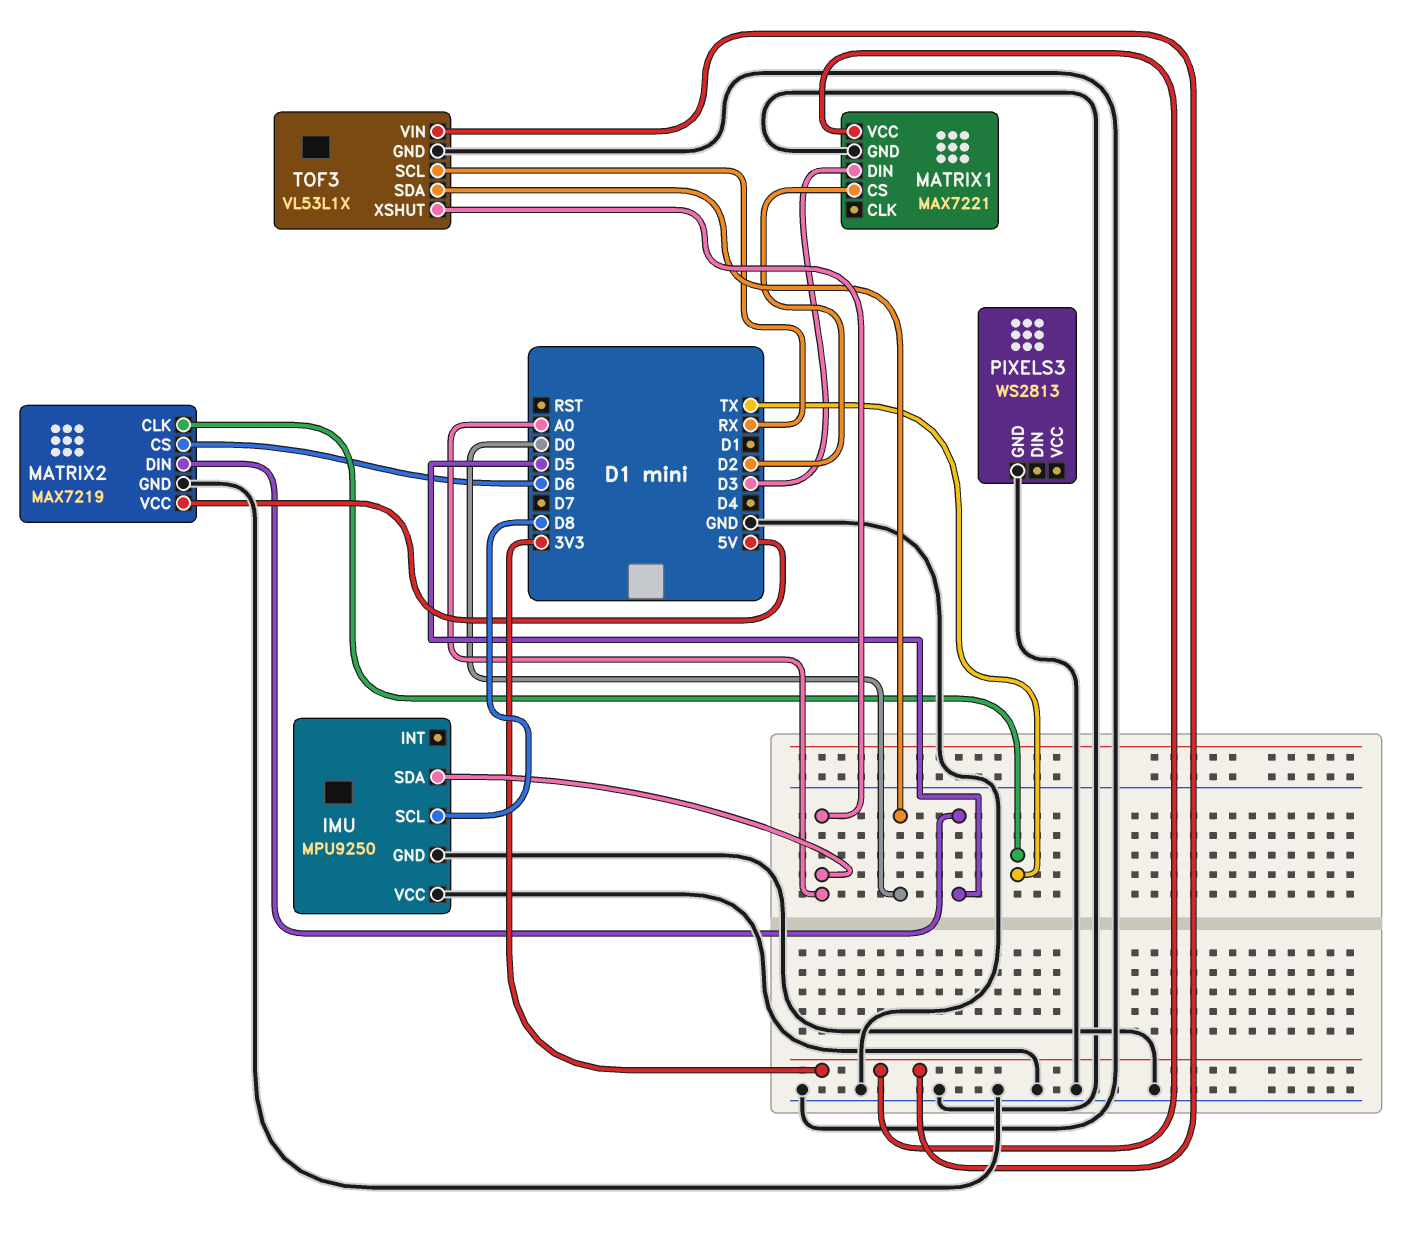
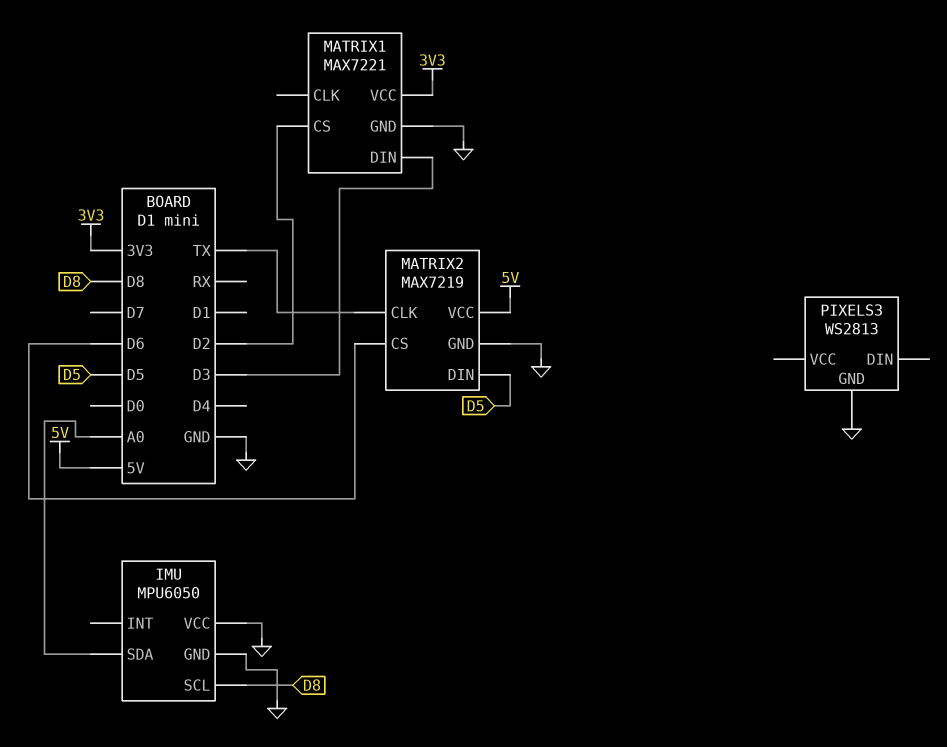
IMU: MPU9250 -> MPU6050
TOF3: VL53L1X -> none
TOF3 pin GND: GND -> none
TOF3 pin SCL: RX -> none
TOF3 pin SDA: D0 -> none
TOF3 pin VIN: 3V3 -> none
TOF3 pin XSHUT: A0 -> none

